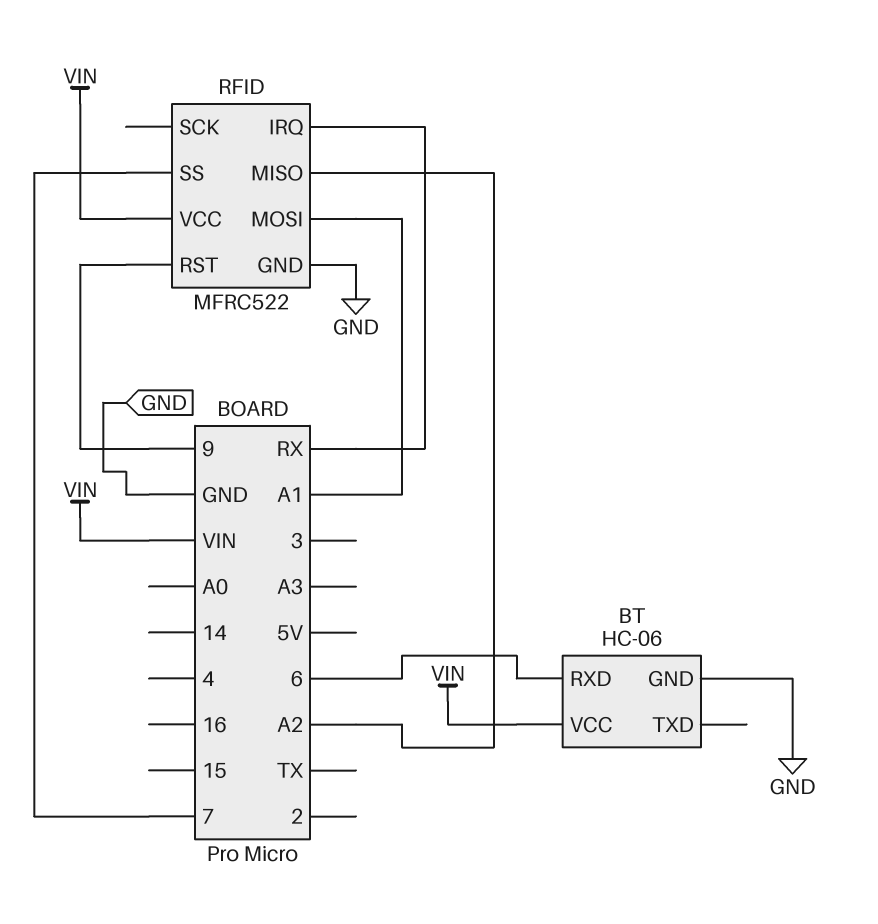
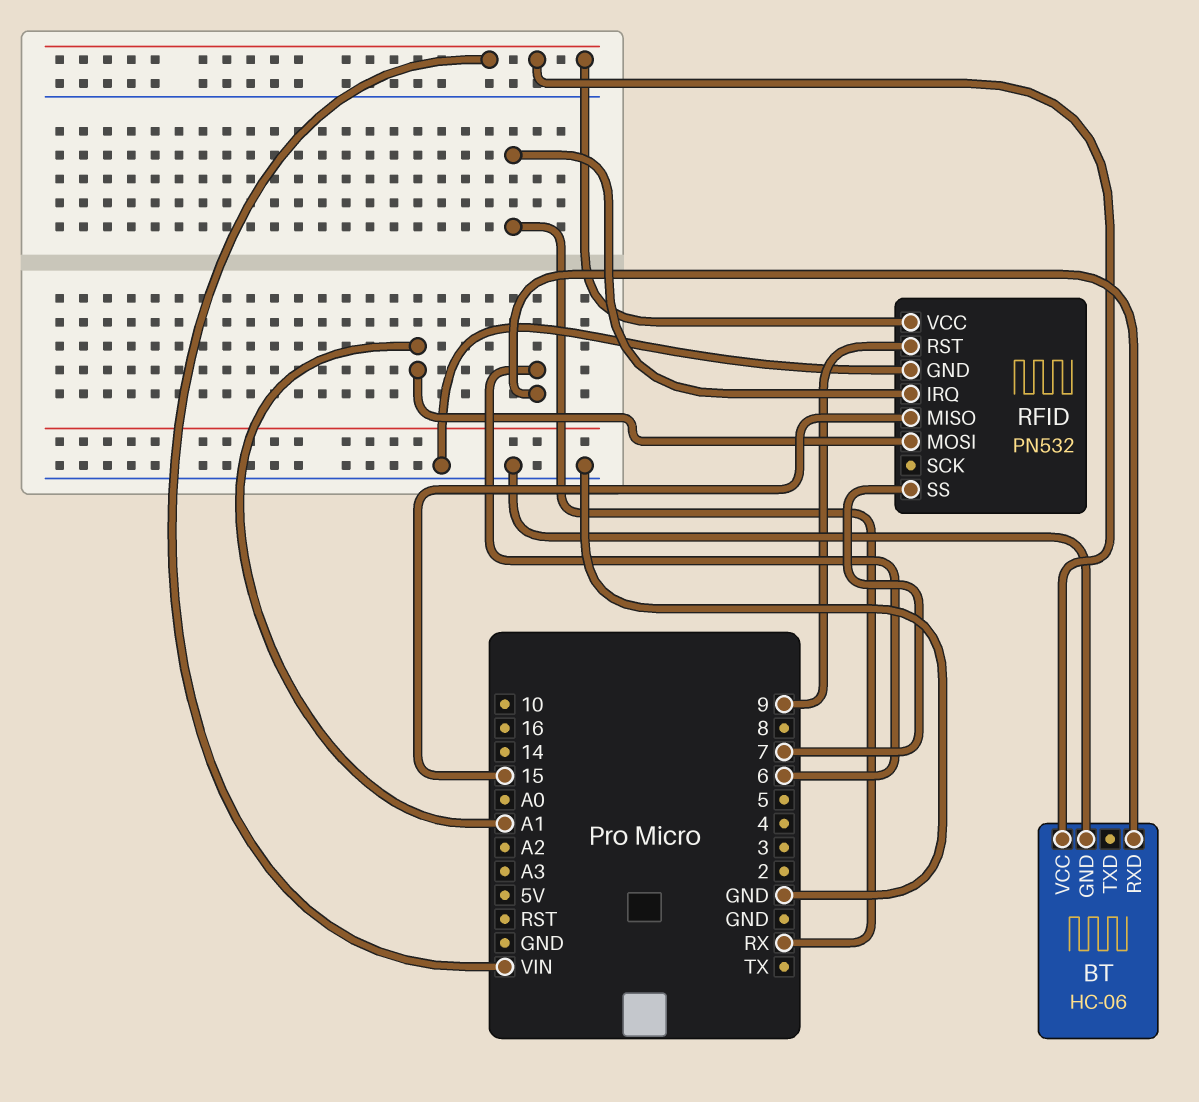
RFID: MFRC522 -> PN532
RFID pin MISO: A2 -> 15

